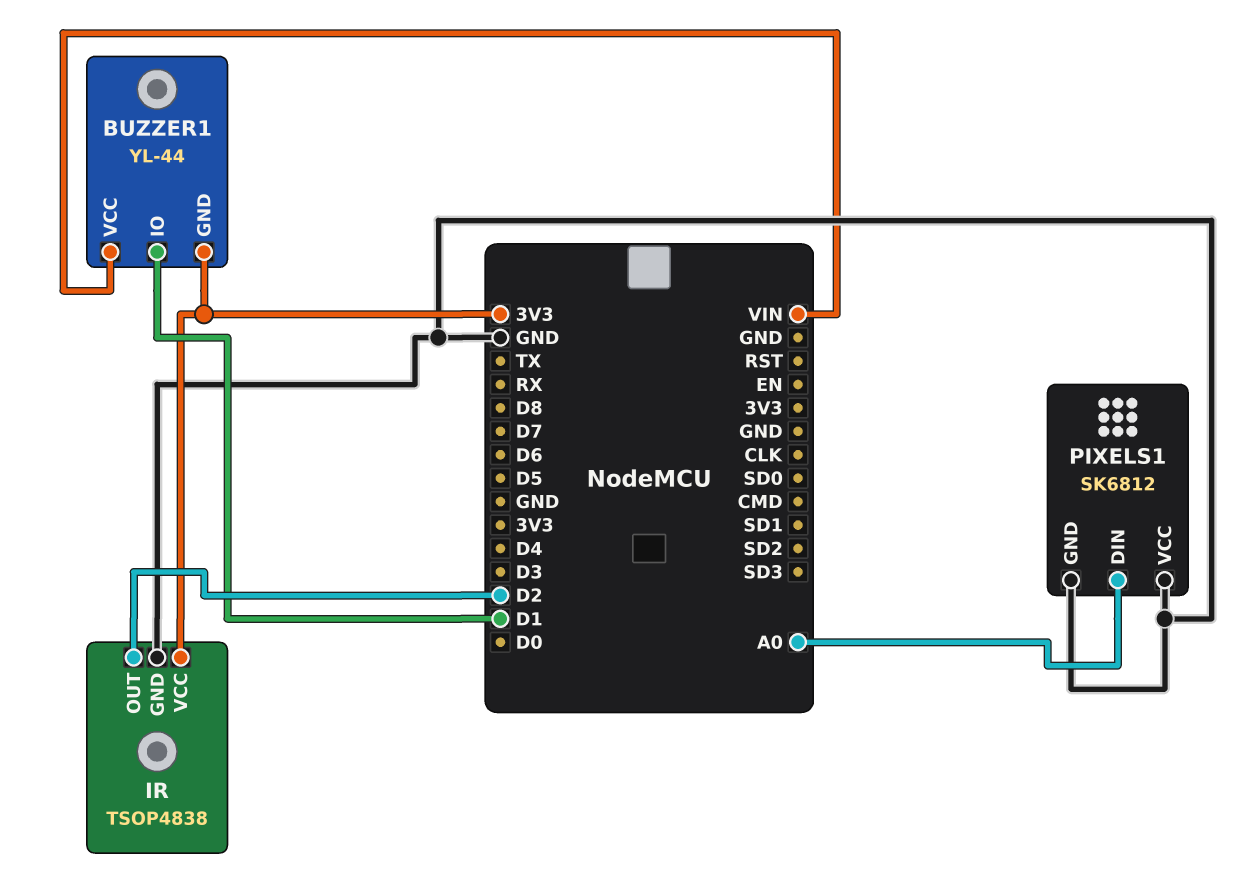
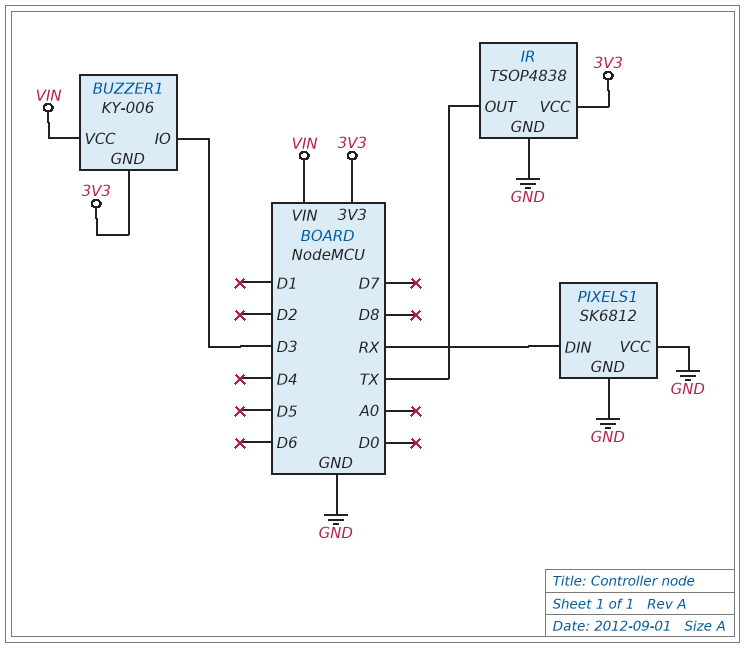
BUZZER1: YL-44 -> KY-006
BUZZER1 pin IO: D1 -> D3
IR pin OUT: D2 -> TX
PIXELS1 pin DIN: A0 -> RX

